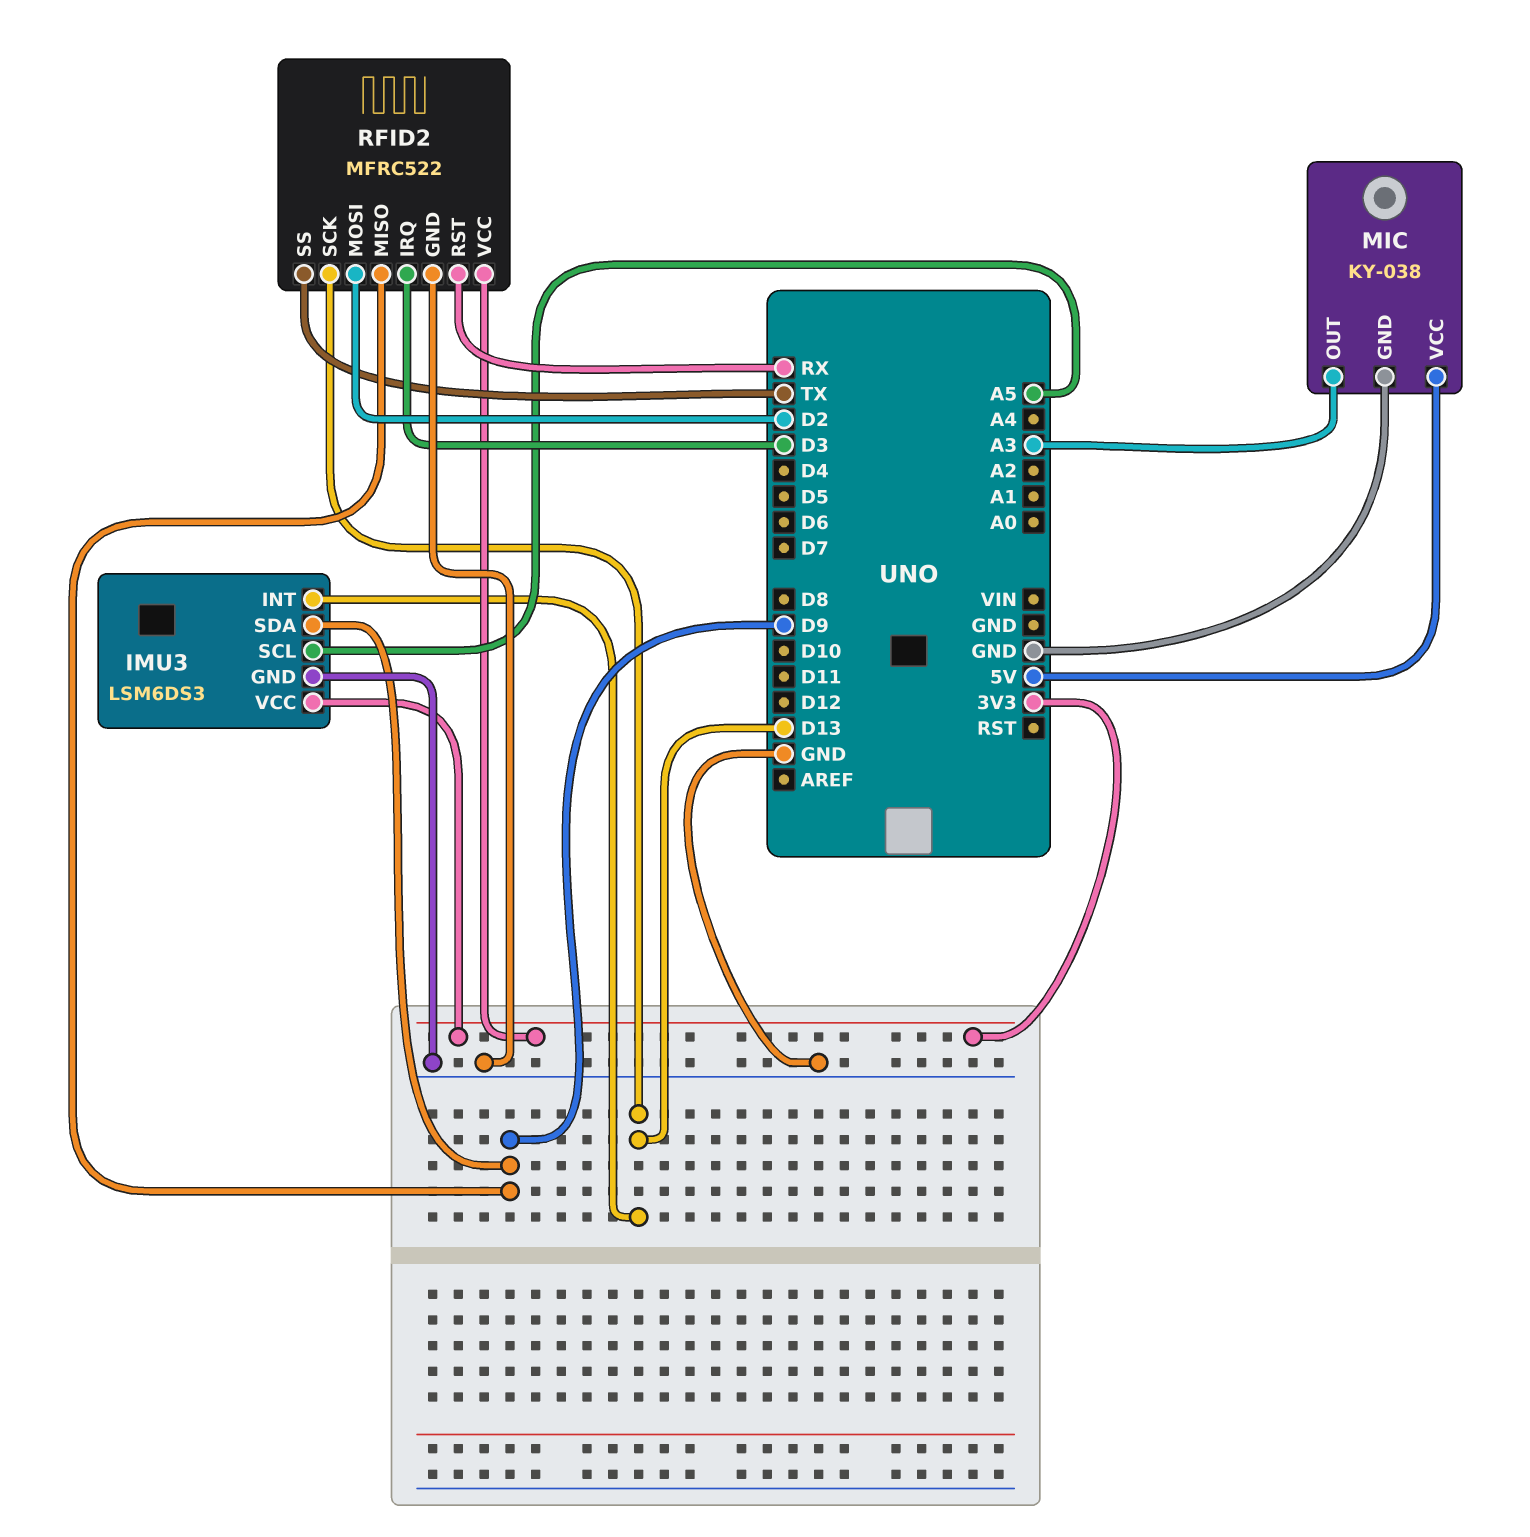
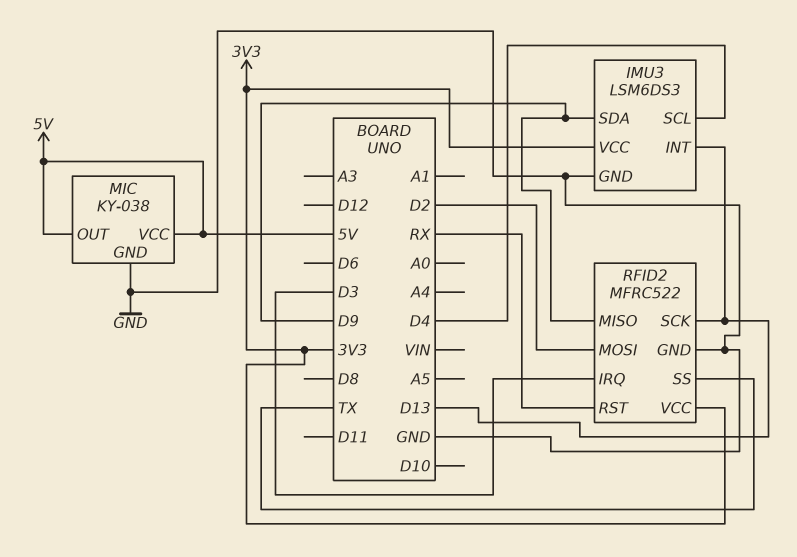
IMU3 pin SCL: A5 -> D4
MIC pin OUT: A3 -> 5V

